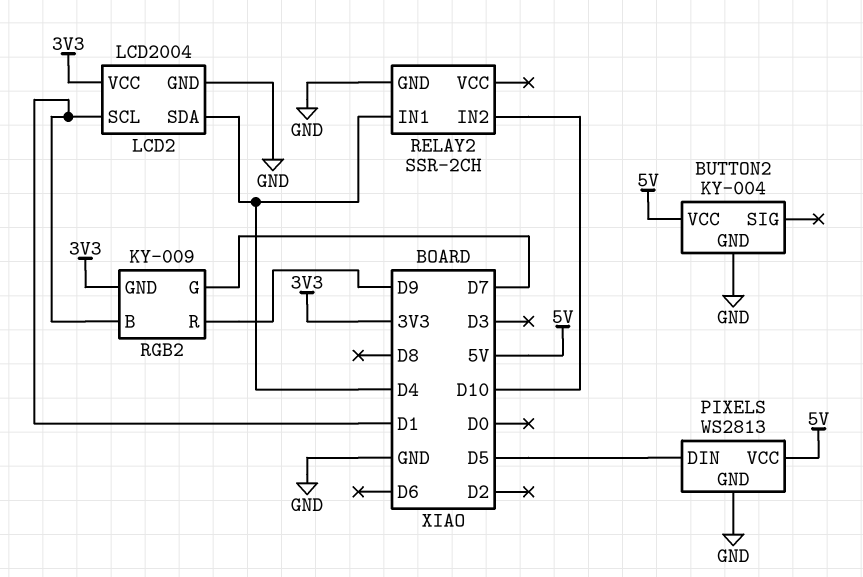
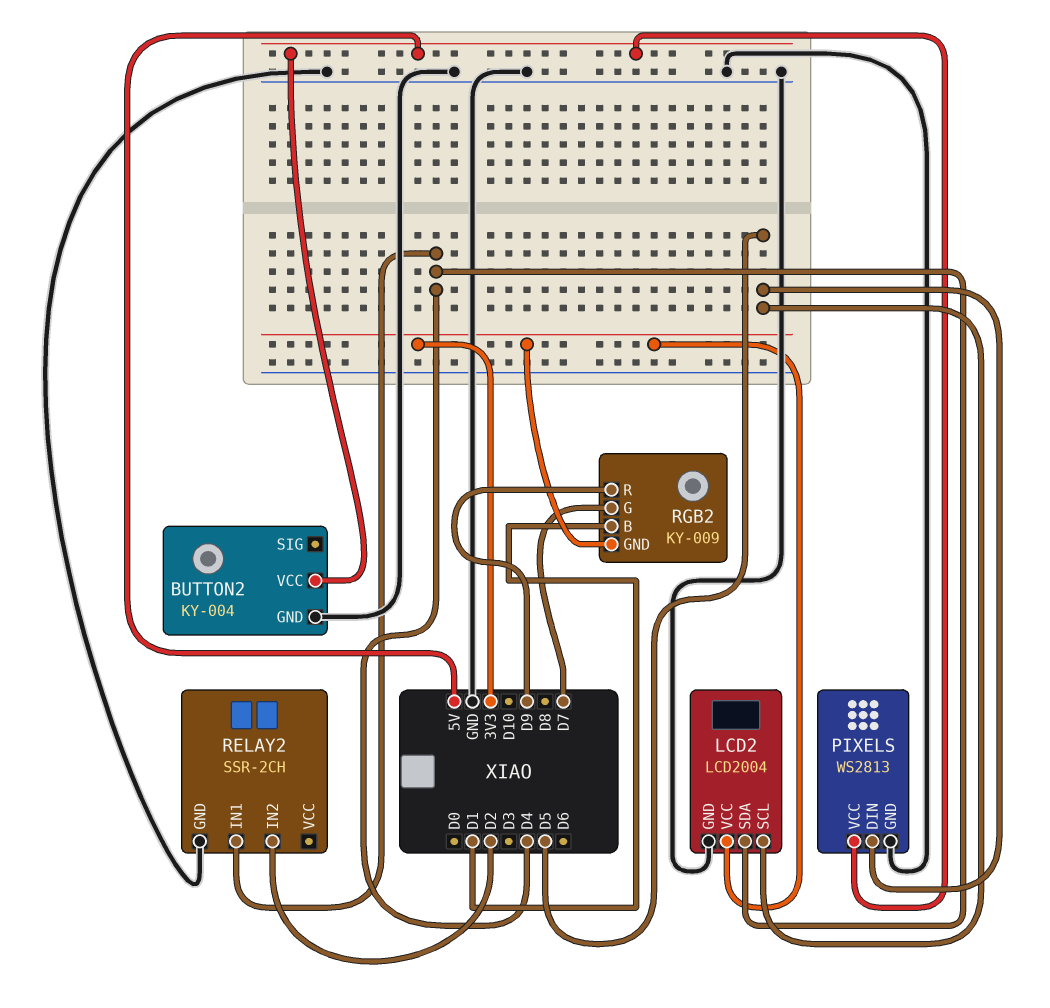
LCD2 pin SCL: D1 -> D5
RELAY2 pin IN2: D10 -> D2

